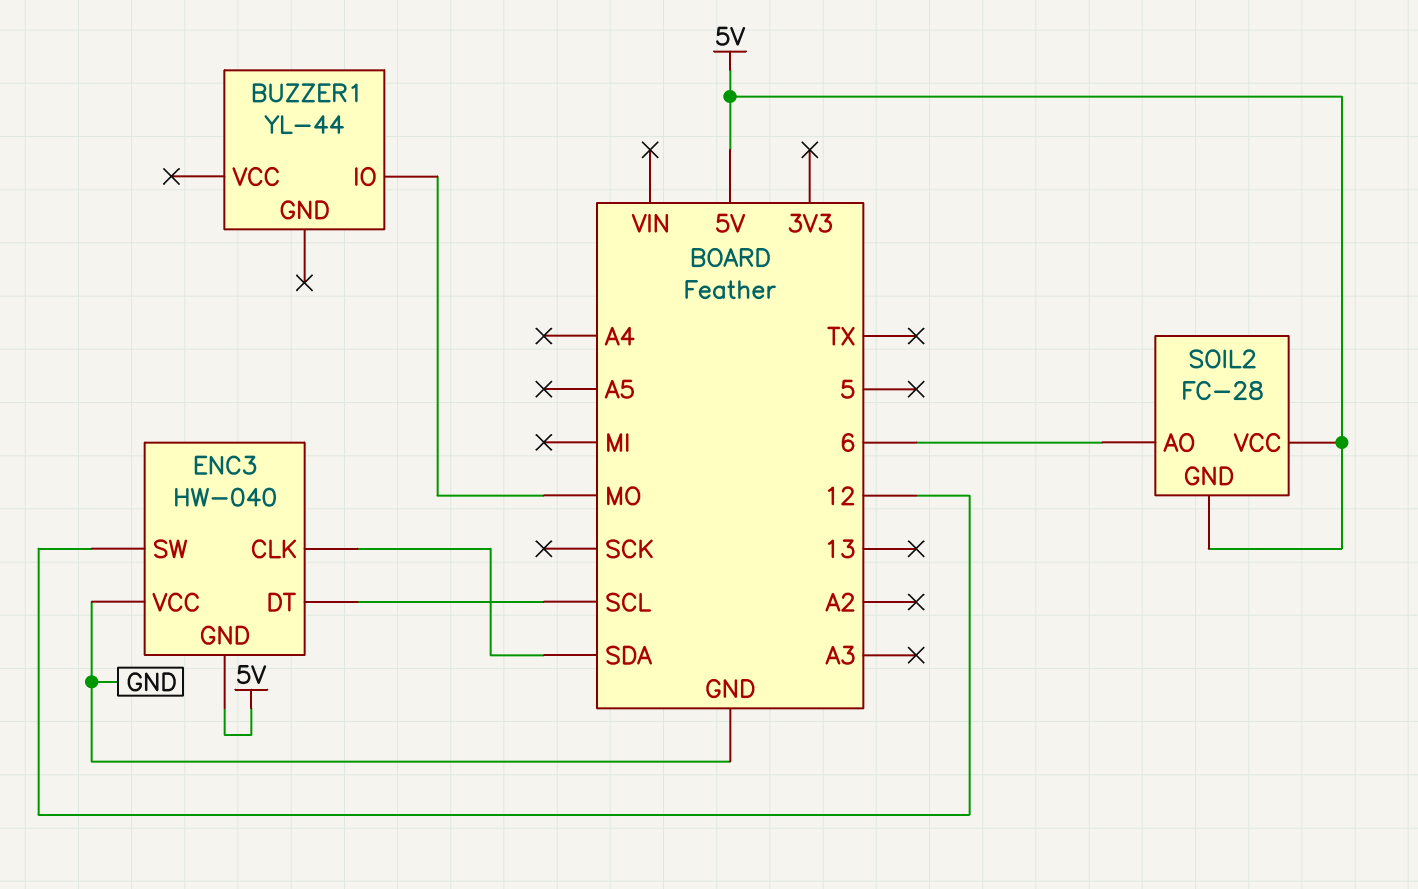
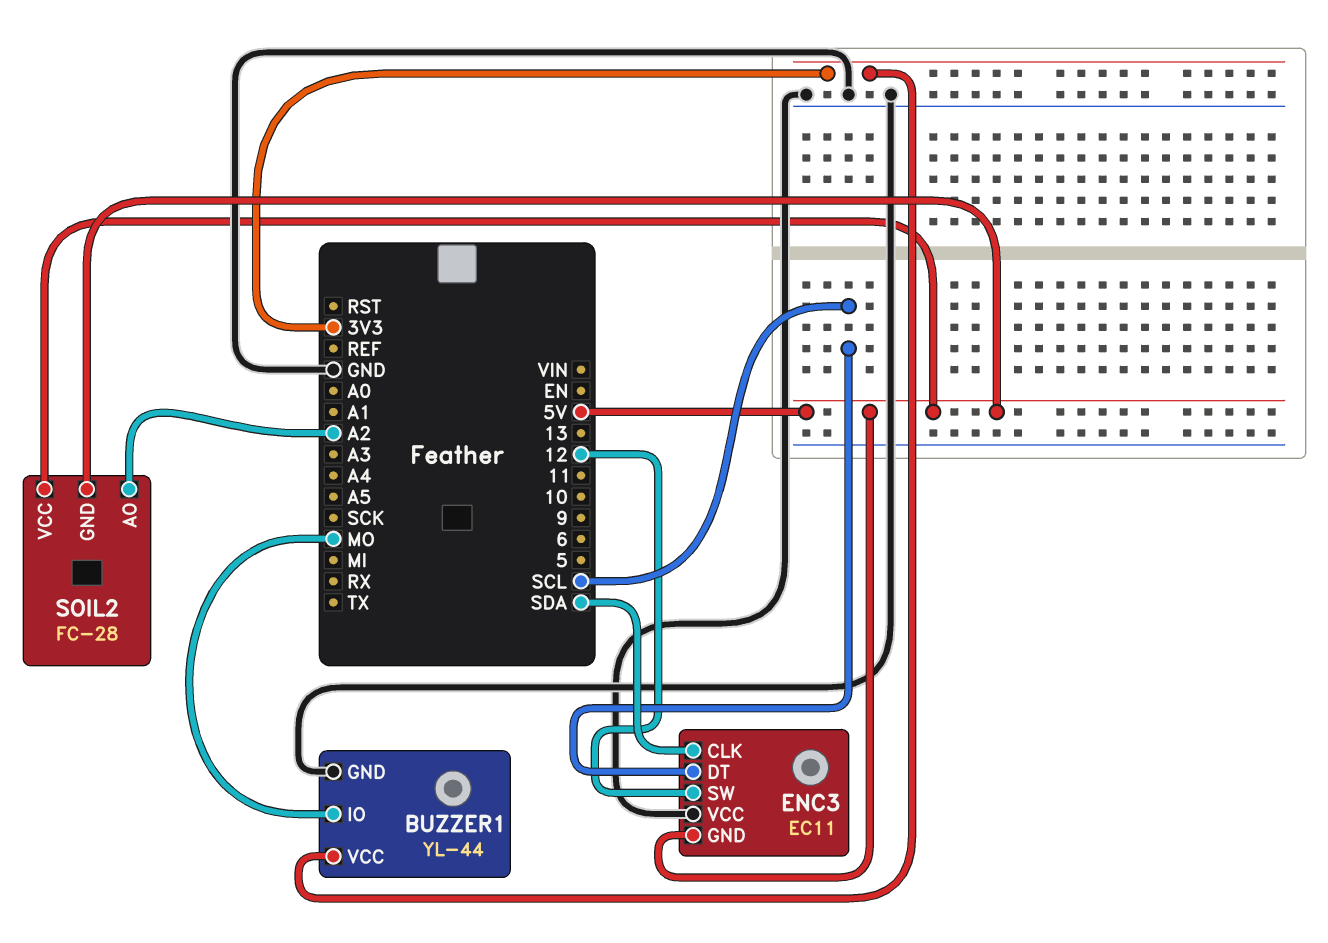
BUZZER1 pin GND: none -> GND
BUZZER1 pin VCC: none -> 3V3
ENC3: HW-040 -> EC11
SOIL2 pin AO: 6 -> A2

